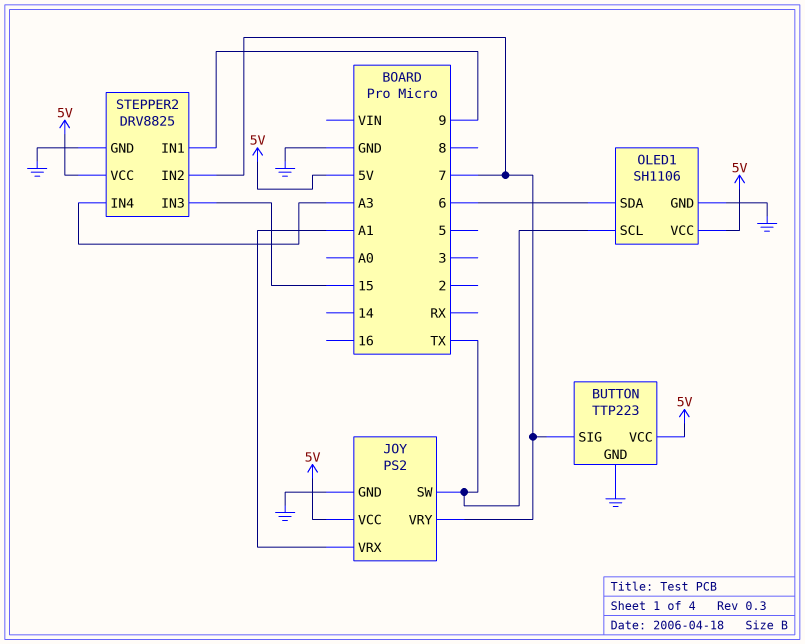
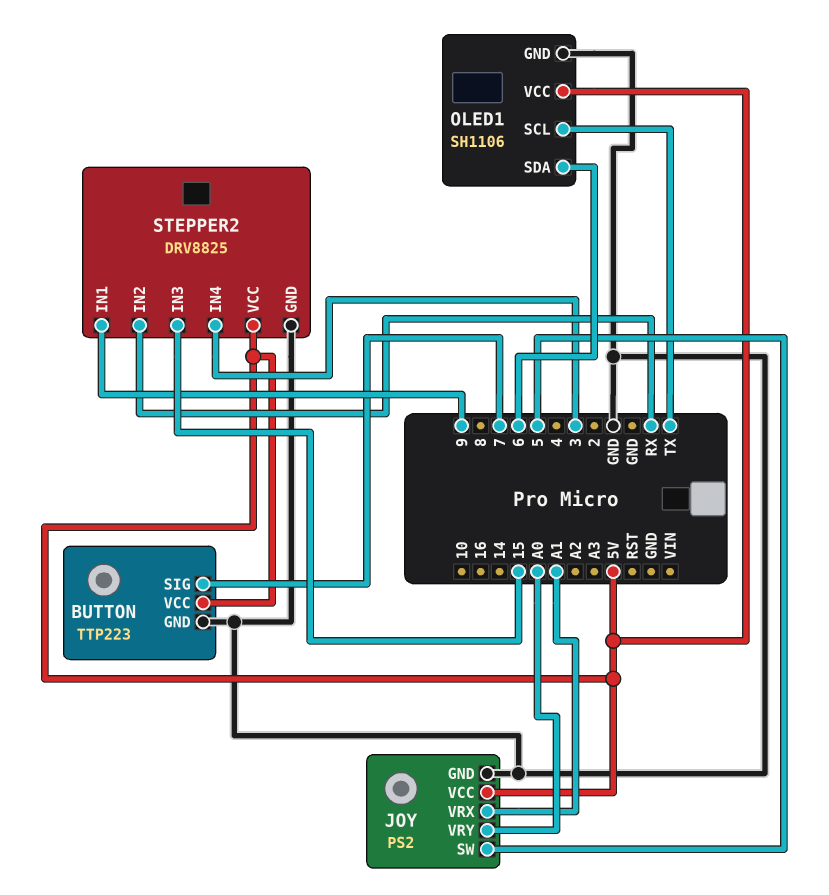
JOY pin SW: TX -> 5
JOY pin VRY: 7 -> A0
STEPPER2 pin IN2: 7 -> RX
STEPPER2 pin IN4: A3 -> 3

